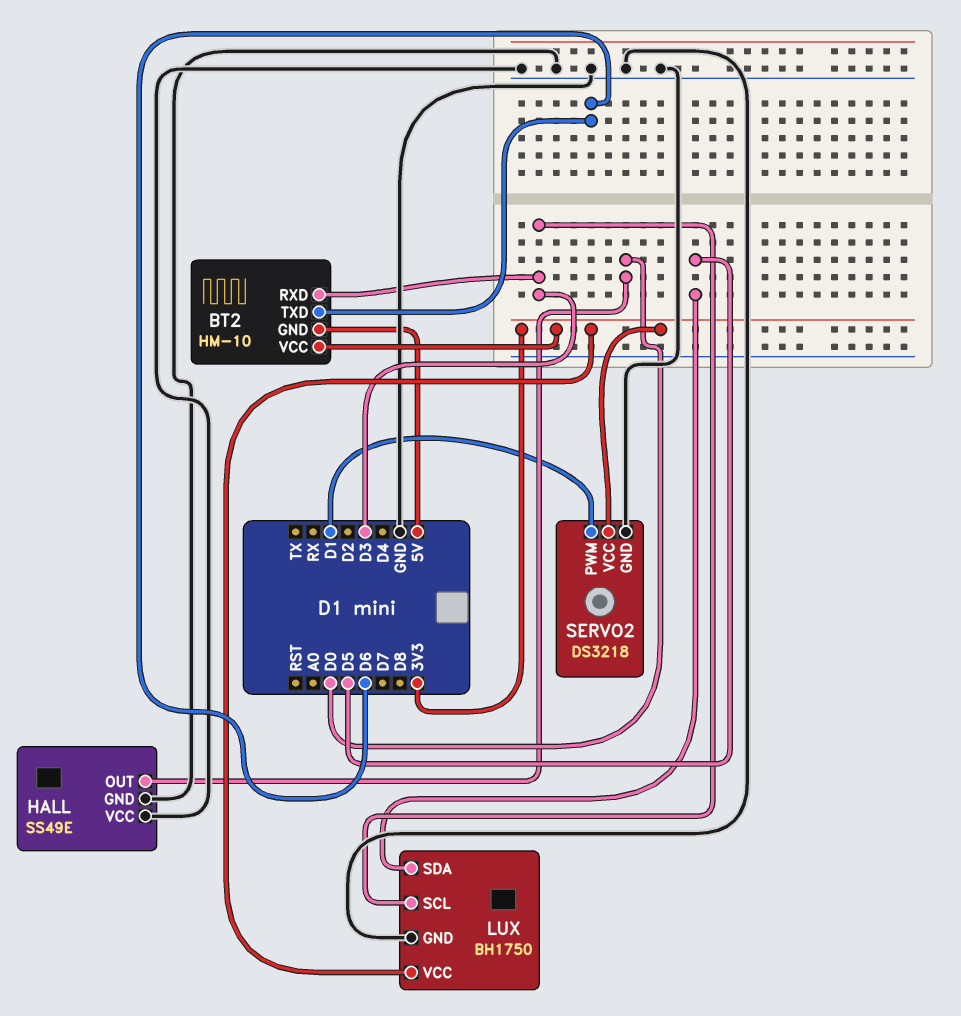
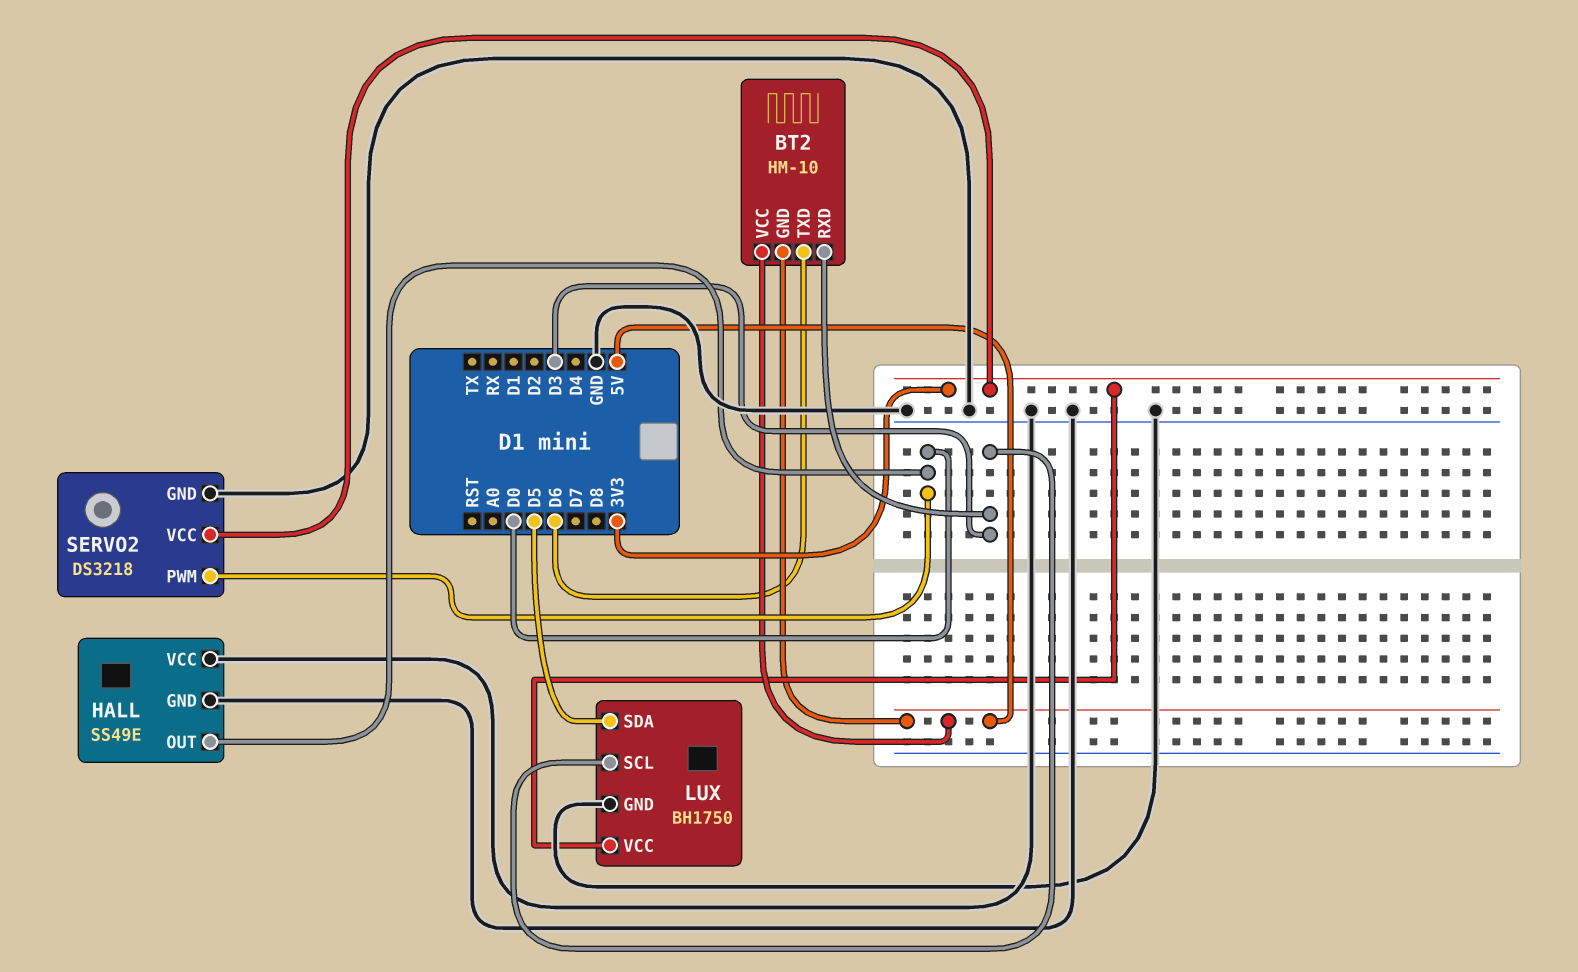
BT2 pin VCC: 3V3 -> 5V
SERVO2 pin PWM: D1 -> D0

